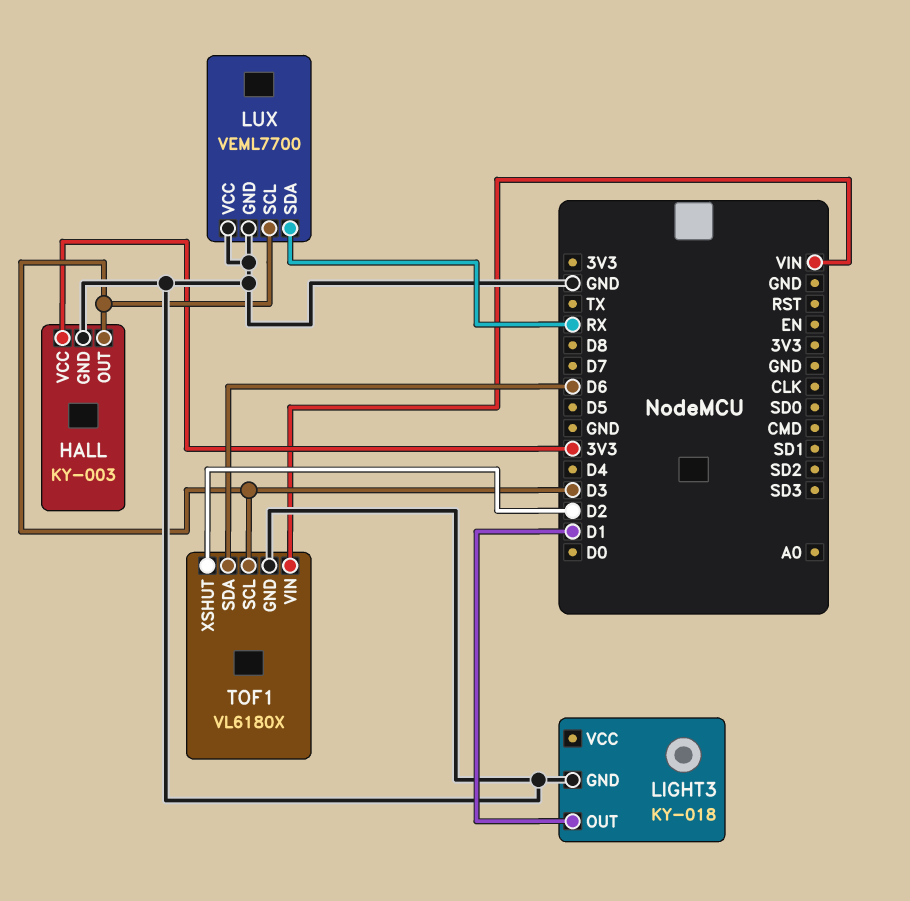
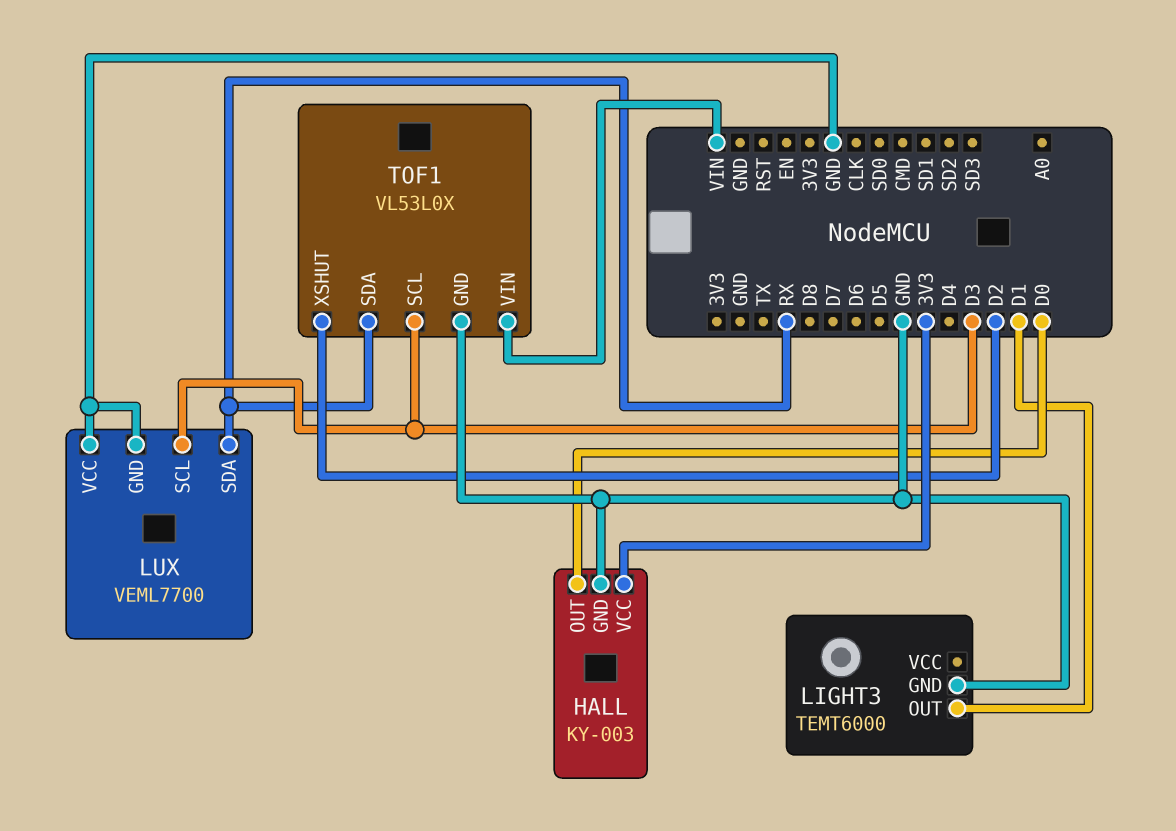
HALL pin OUT: D3 -> D0
LIGHT3: KY-018 -> TEMT6000
TOF1: VL6180X -> VL53L0X
TOF1 pin SDA: D6 -> RX

